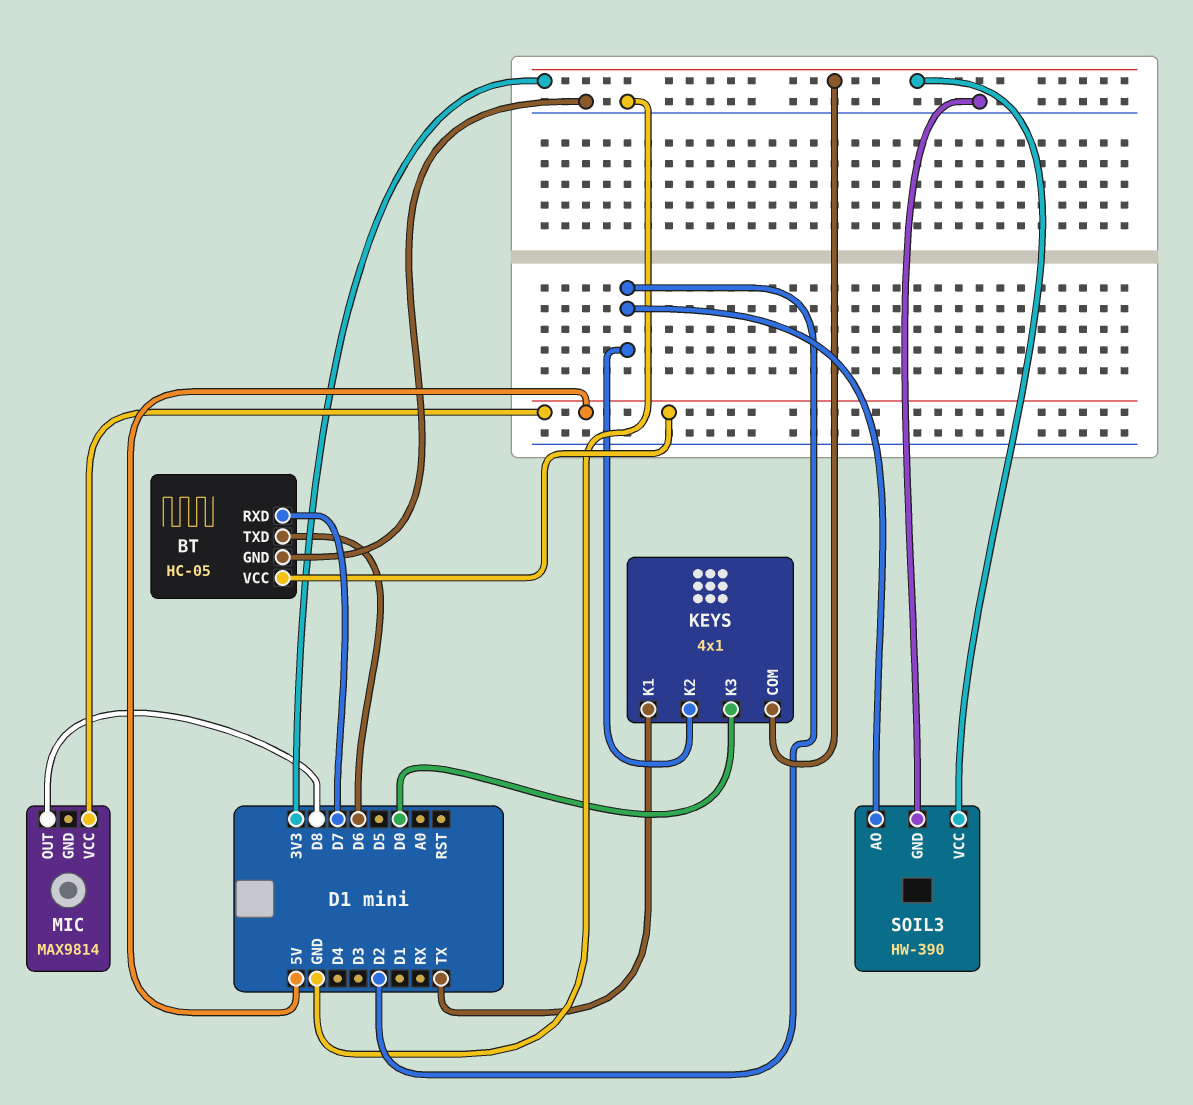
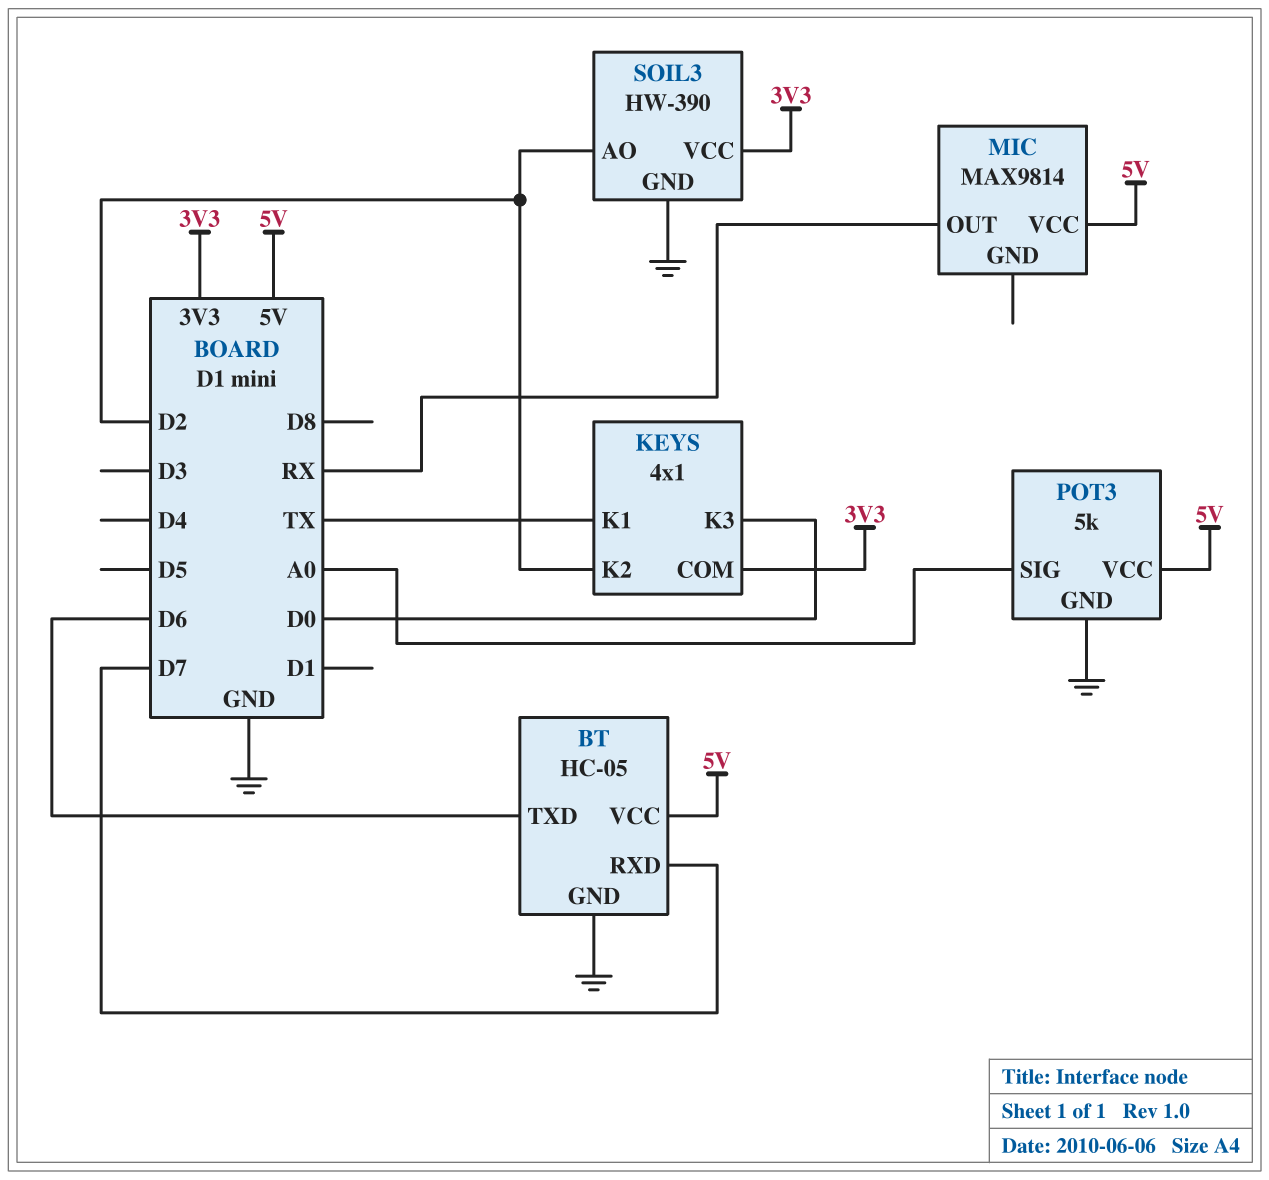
MIC pin OUT: D8 -> RX
POT3: none -> 5k
POT3 pin GND: none -> GND
POT3 pin SIG: none -> A0
POT3 pin VCC: none -> 5V

